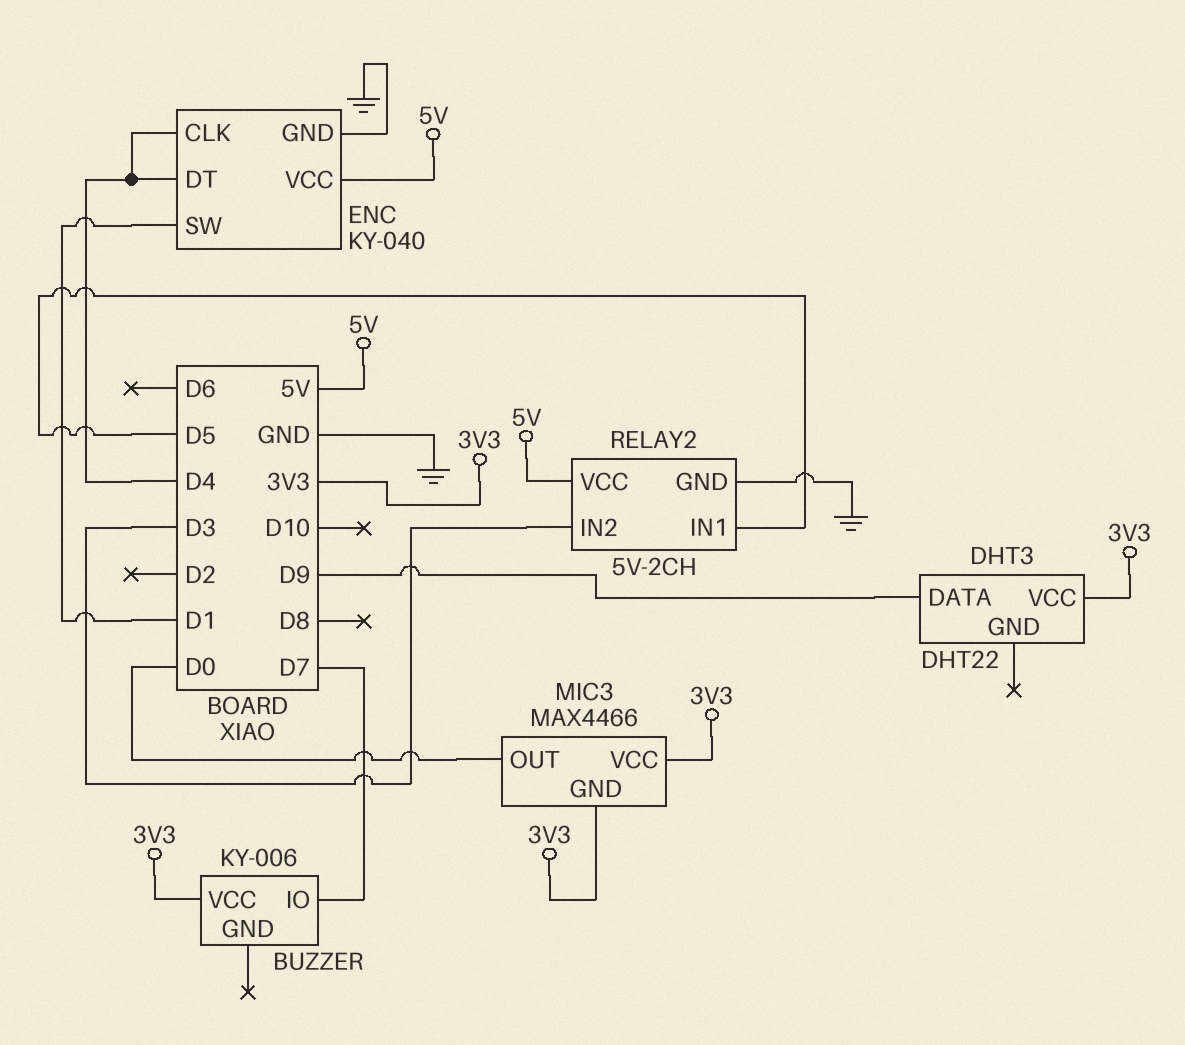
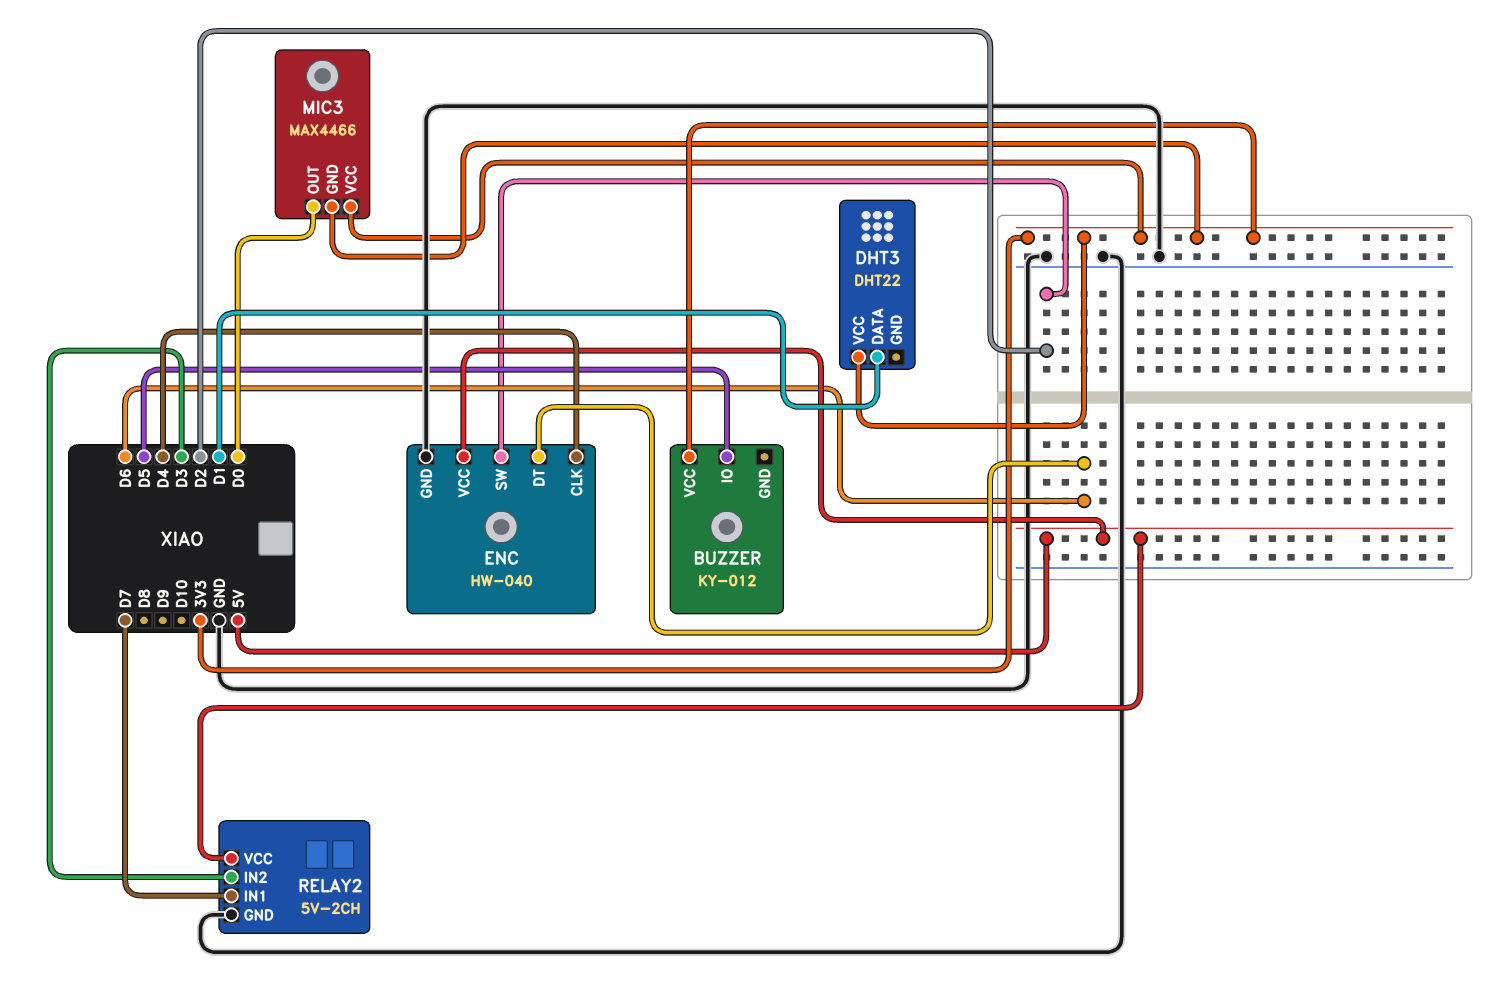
BUZZER: KY-006 -> KY-012
BUZZER pin IO: D7 -> D5
DHT3 pin DATA: D9 -> D1
ENC: KY-040 -> HW-040
ENC pin DT: D4 -> D6
ENC pin SW: D1 -> D2
RELAY2 pin IN1: D5 -> D7

